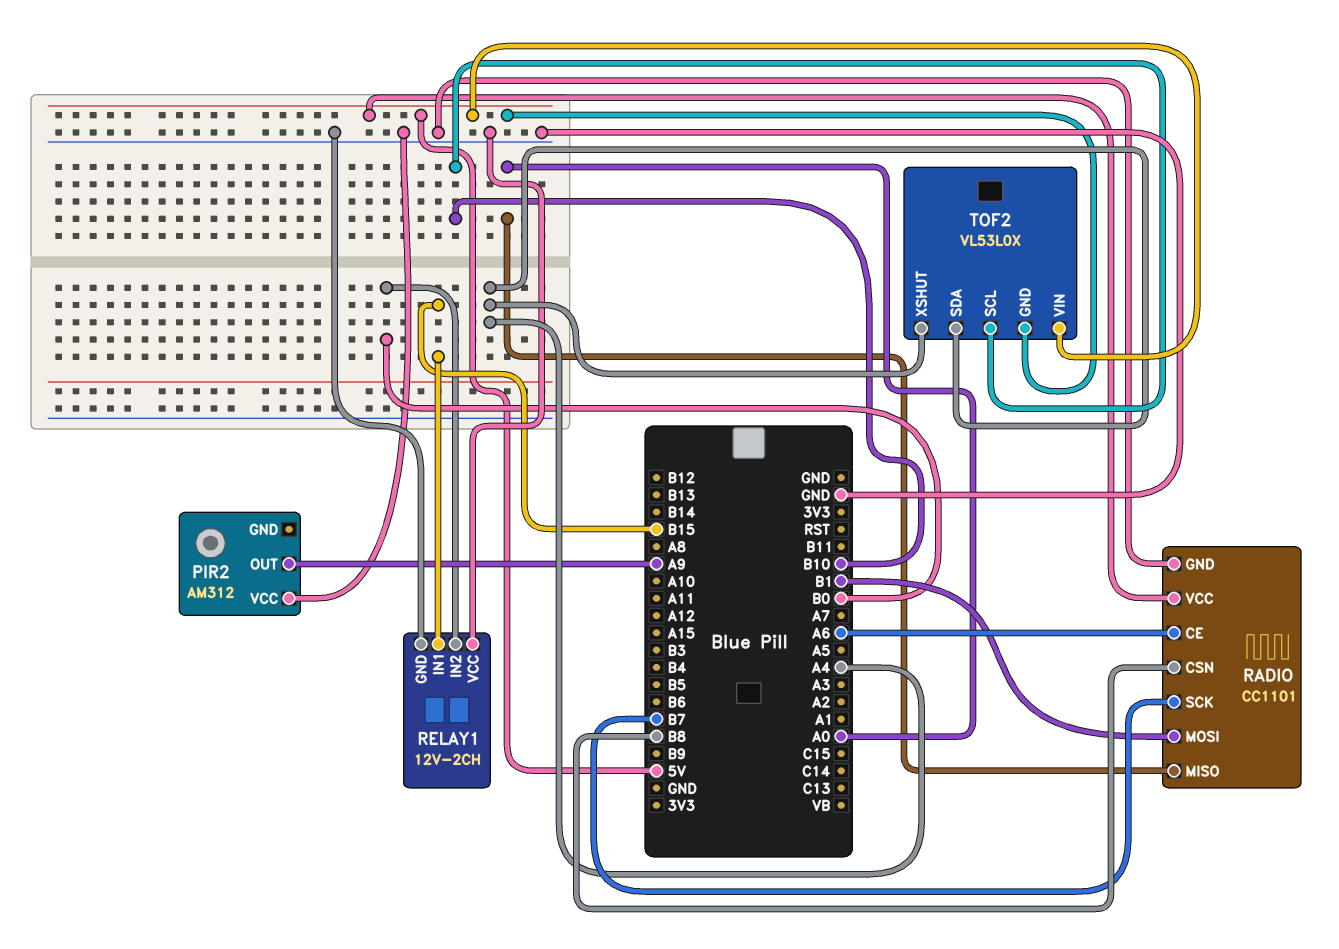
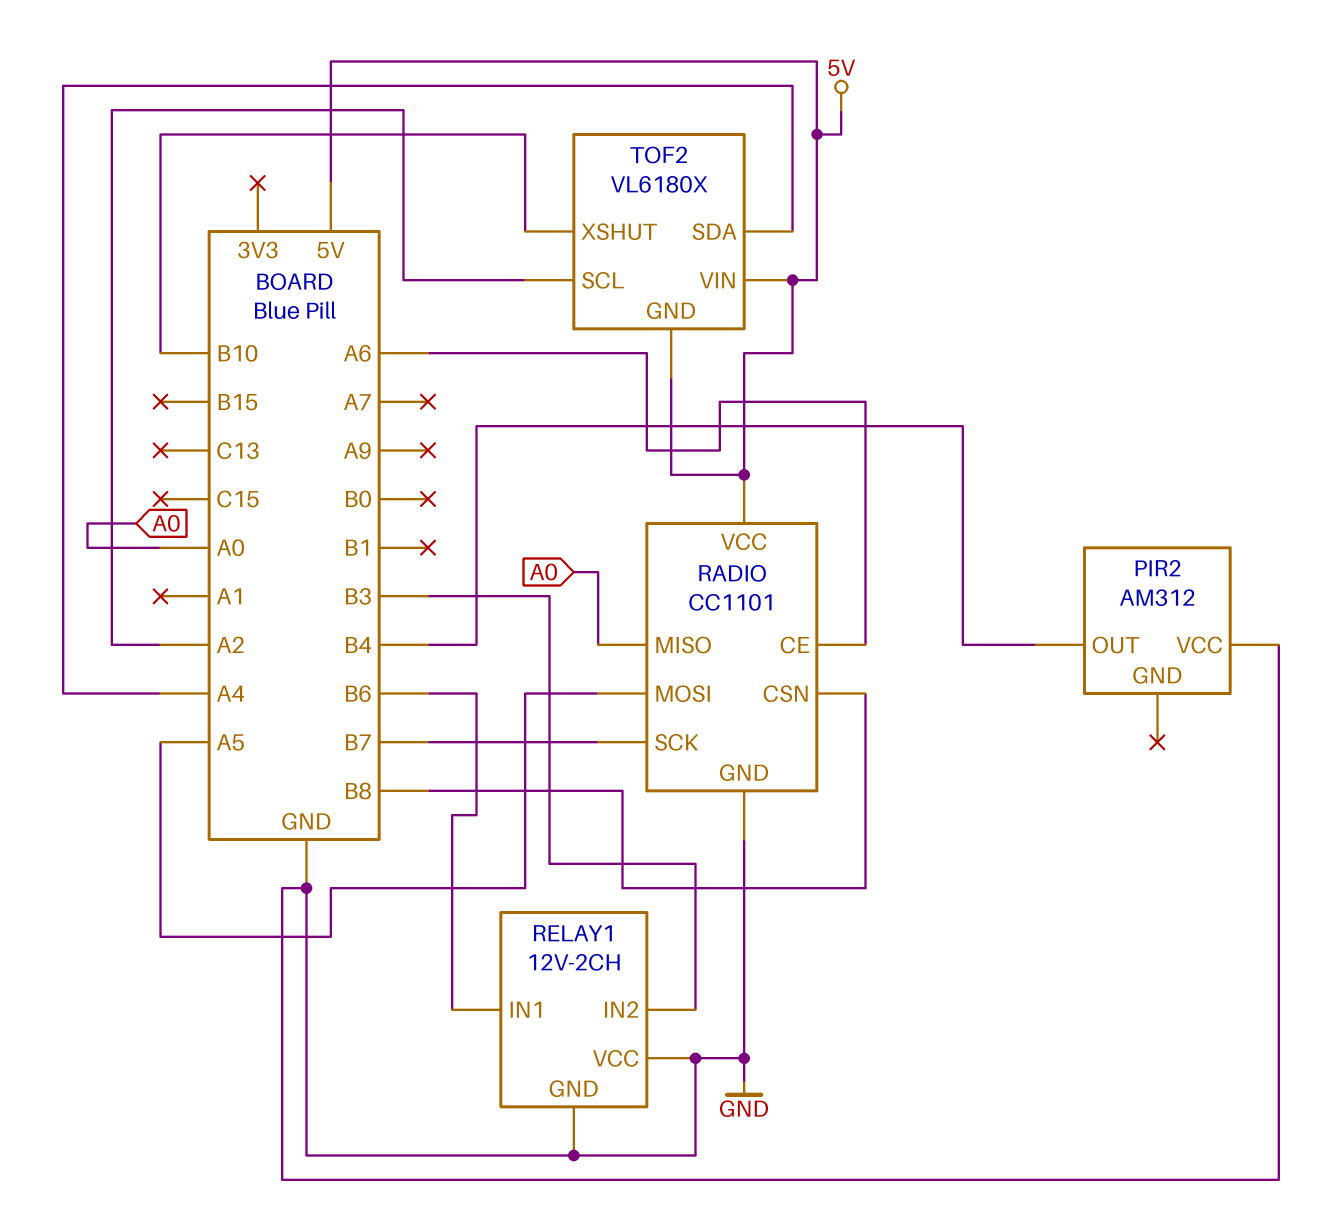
PIR2 pin OUT: A9 -> B4
RADIO pin MOSI: B1 -> A5
RELAY1 pin IN1: B15 -> B6
RELAY1 pin IN2: B0 -> B3
TOF2: VL53L0X -> VL6180X
TOF2 pin SCL: B10 -> A2
TOF2 pin XSHUT: A4 -> B10

